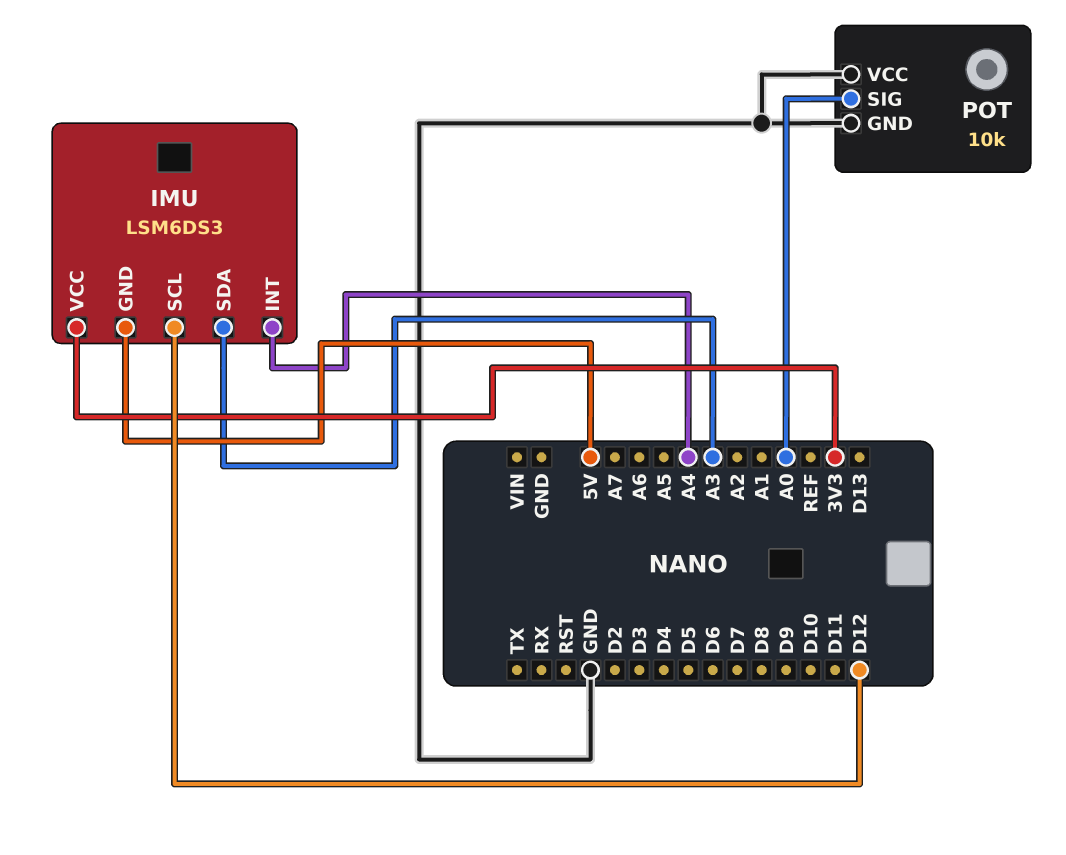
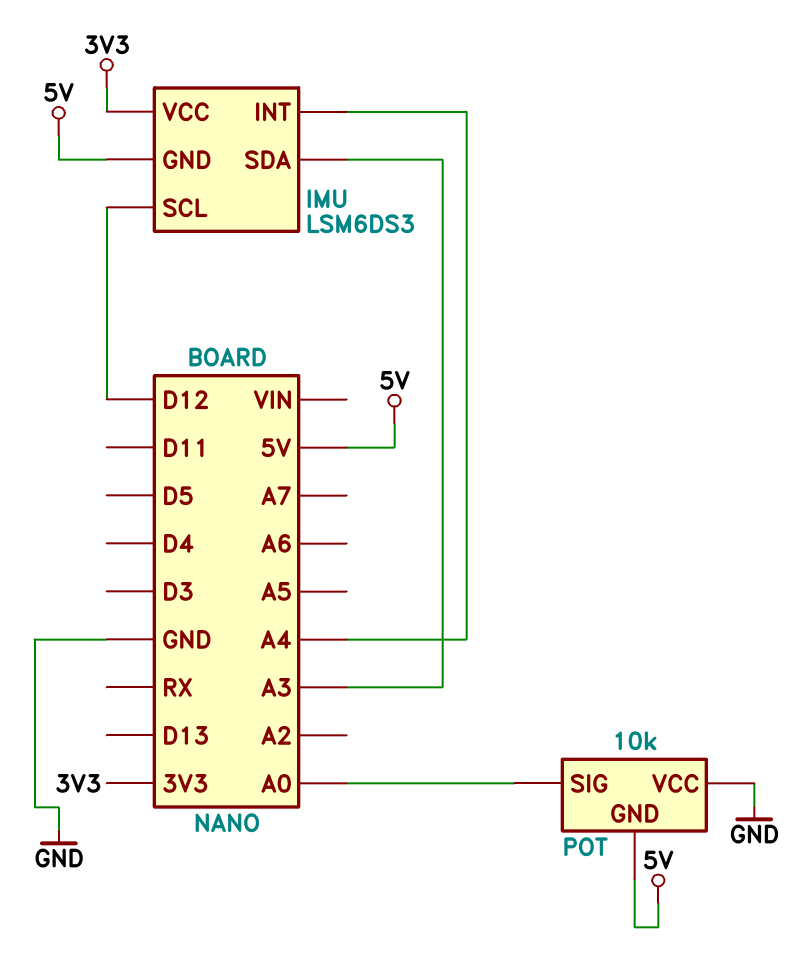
POT pin GND: GND -> 5V

